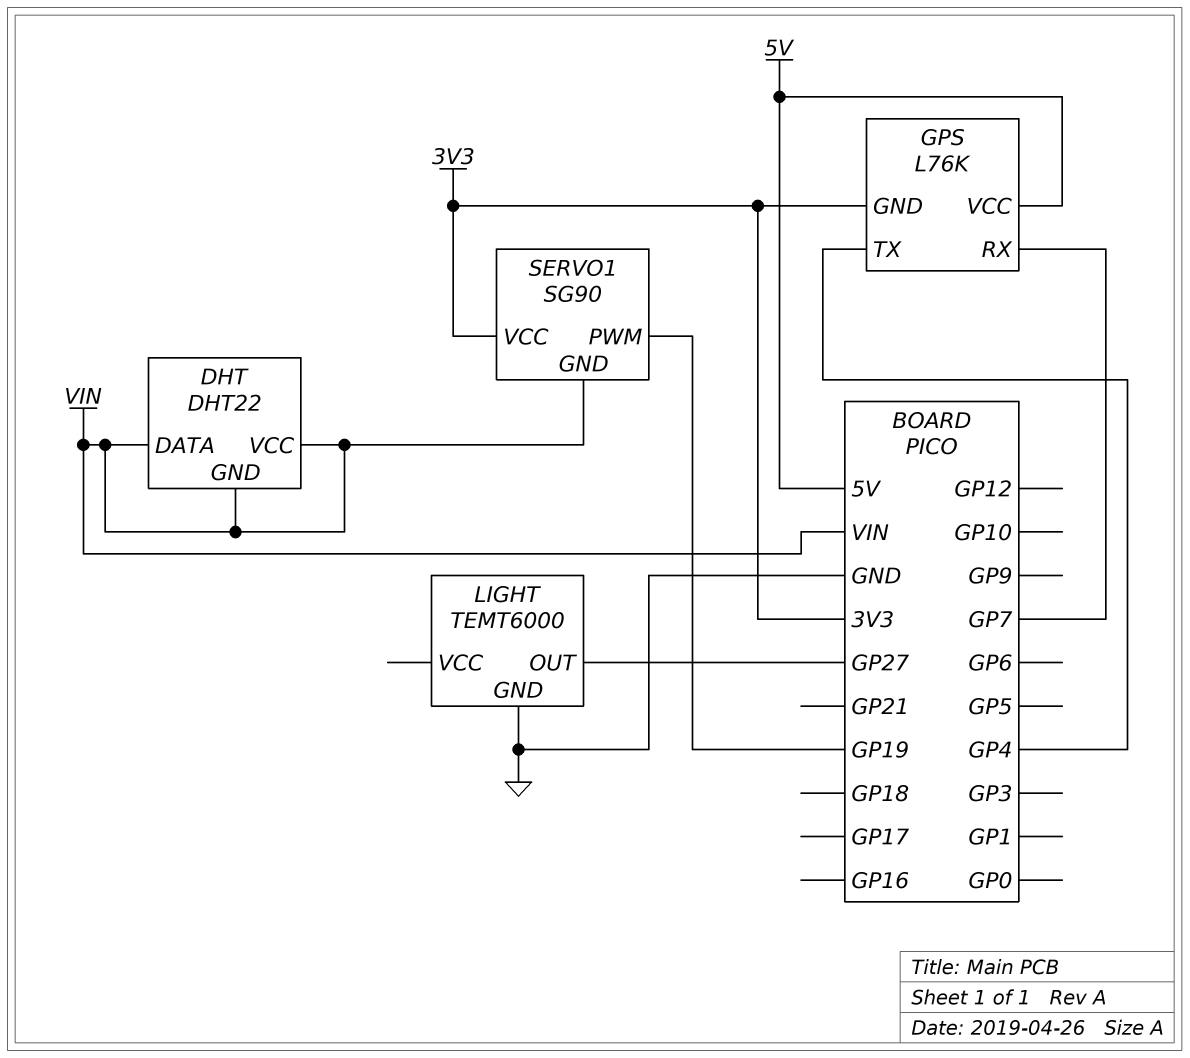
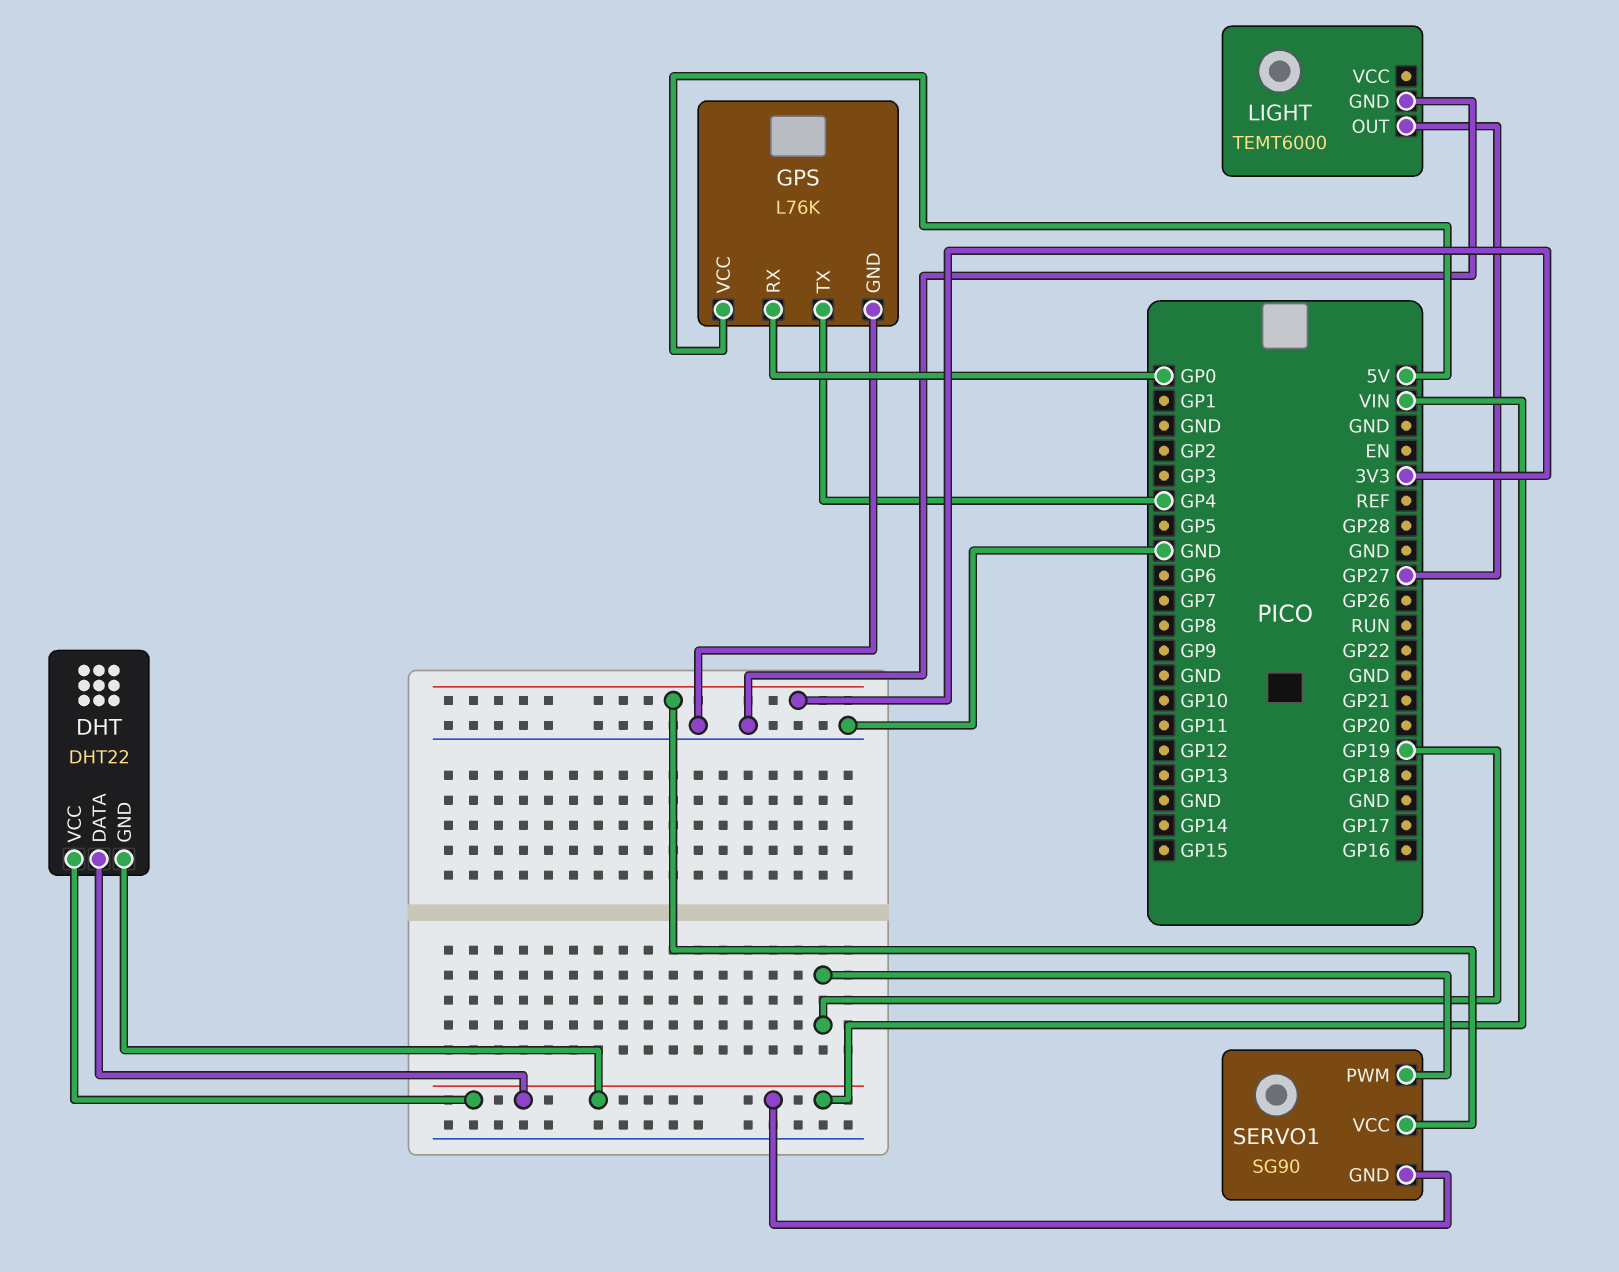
GPS pin GND: 3V3 -> GND
GPS pin RX: GP7 -> GP0

